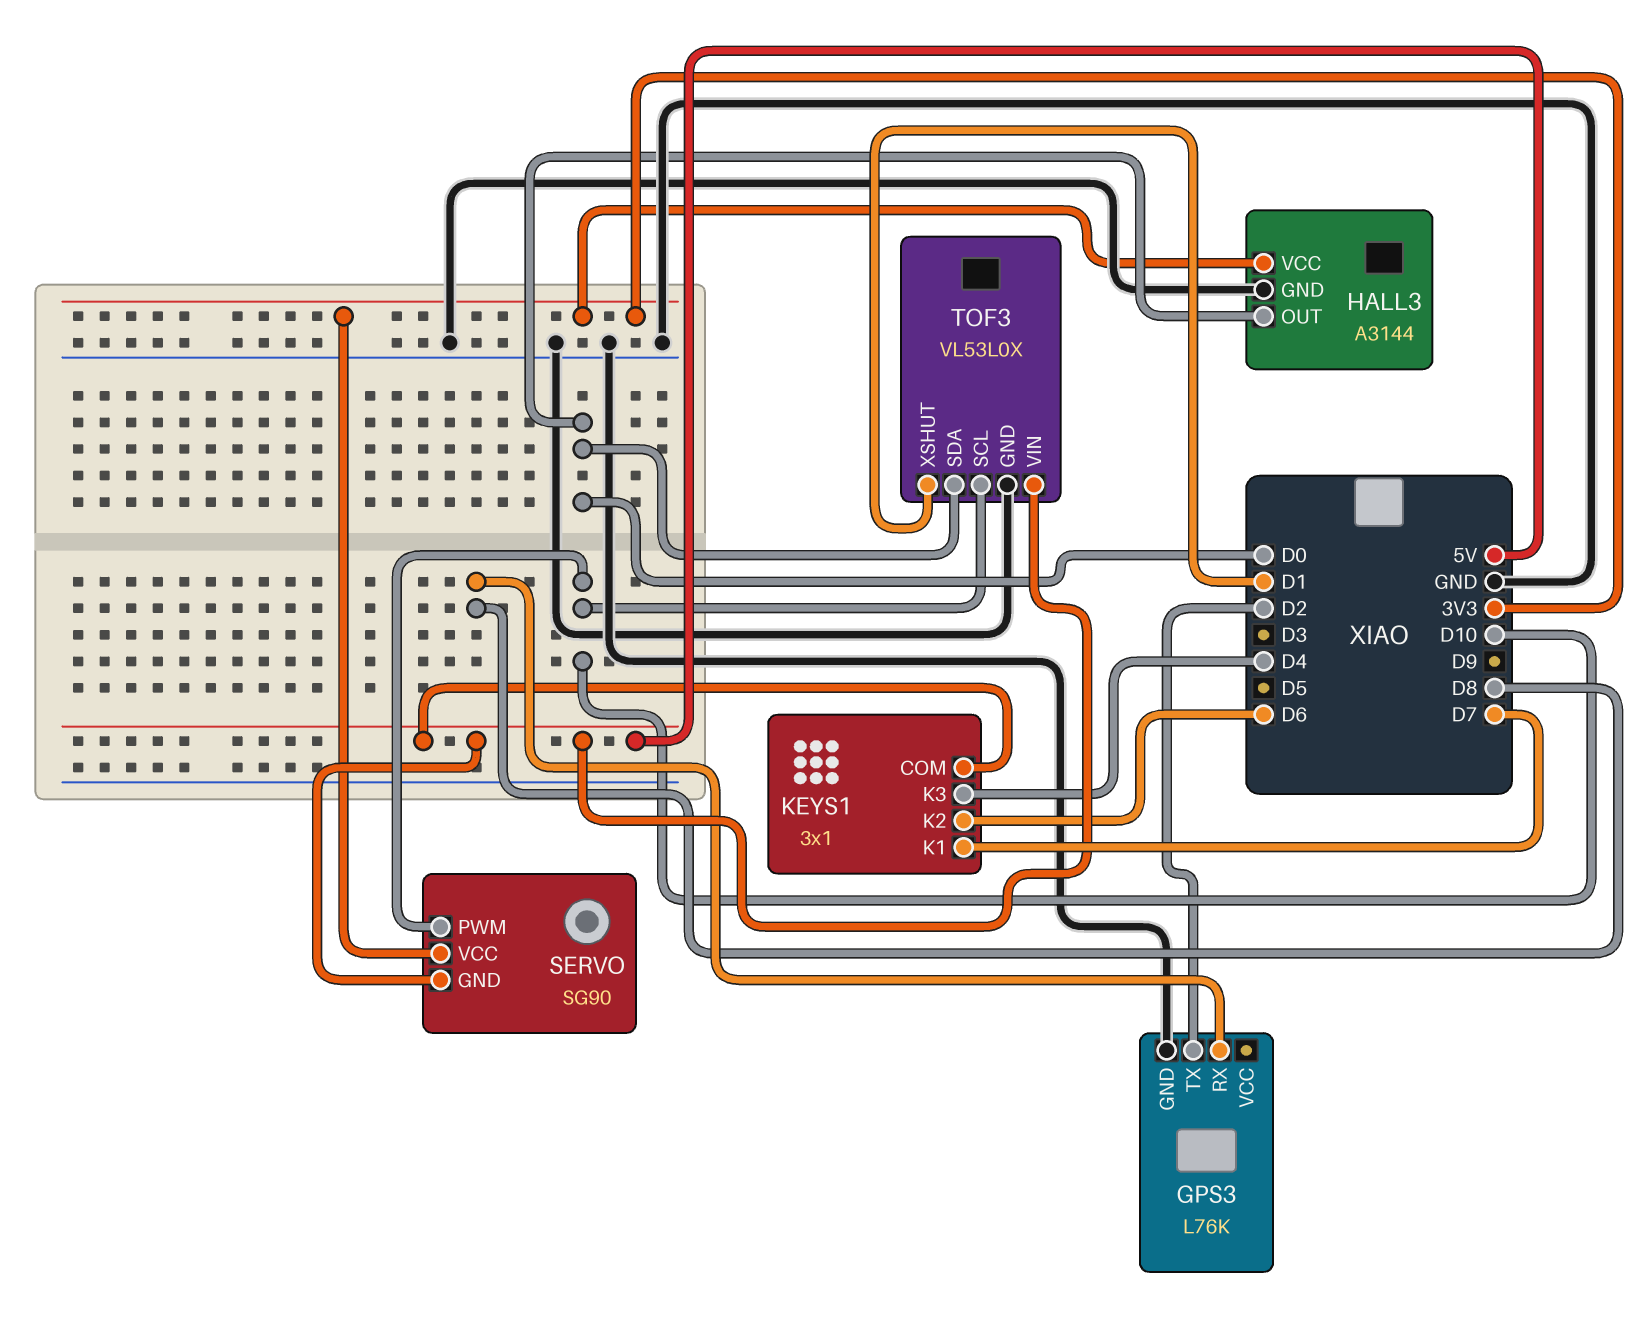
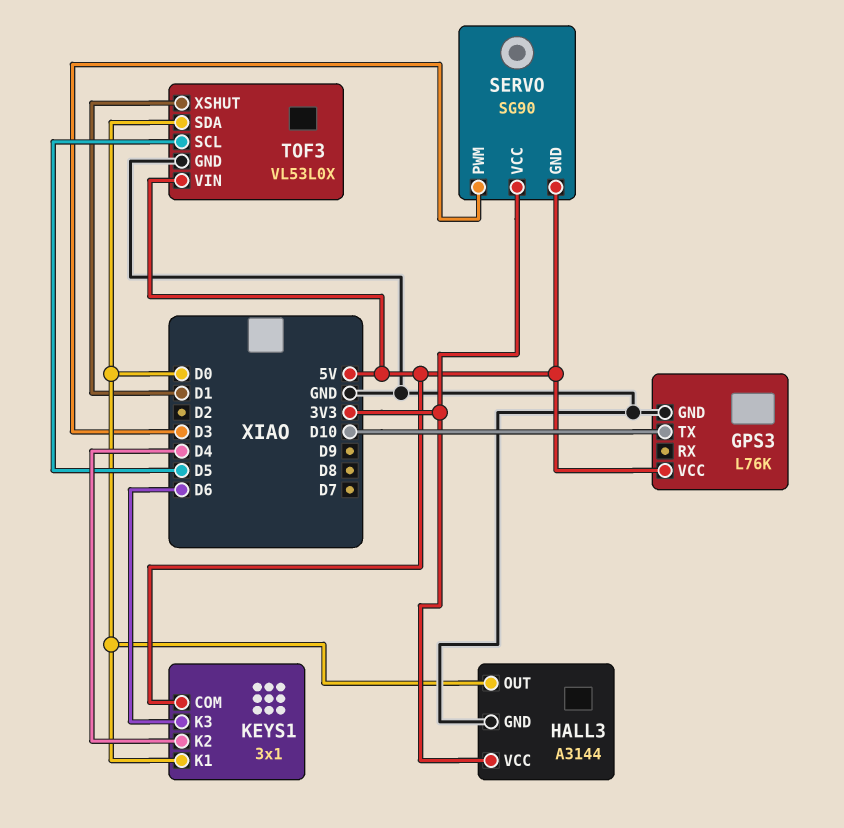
GPS3 pin RX: D8 -> none
GPS3 pin TX: D2 -> D10
GPS3 pin VCC: none -> 5V
KEYS1 pin K1: D7 -> D0
KEYS1 pin K2: D6 -> D4
KEYS1 pin K3: D4 -> D6
SERVO pin PWM: D10 -> D3
TOF3 pin SCL: D10 -> D5

